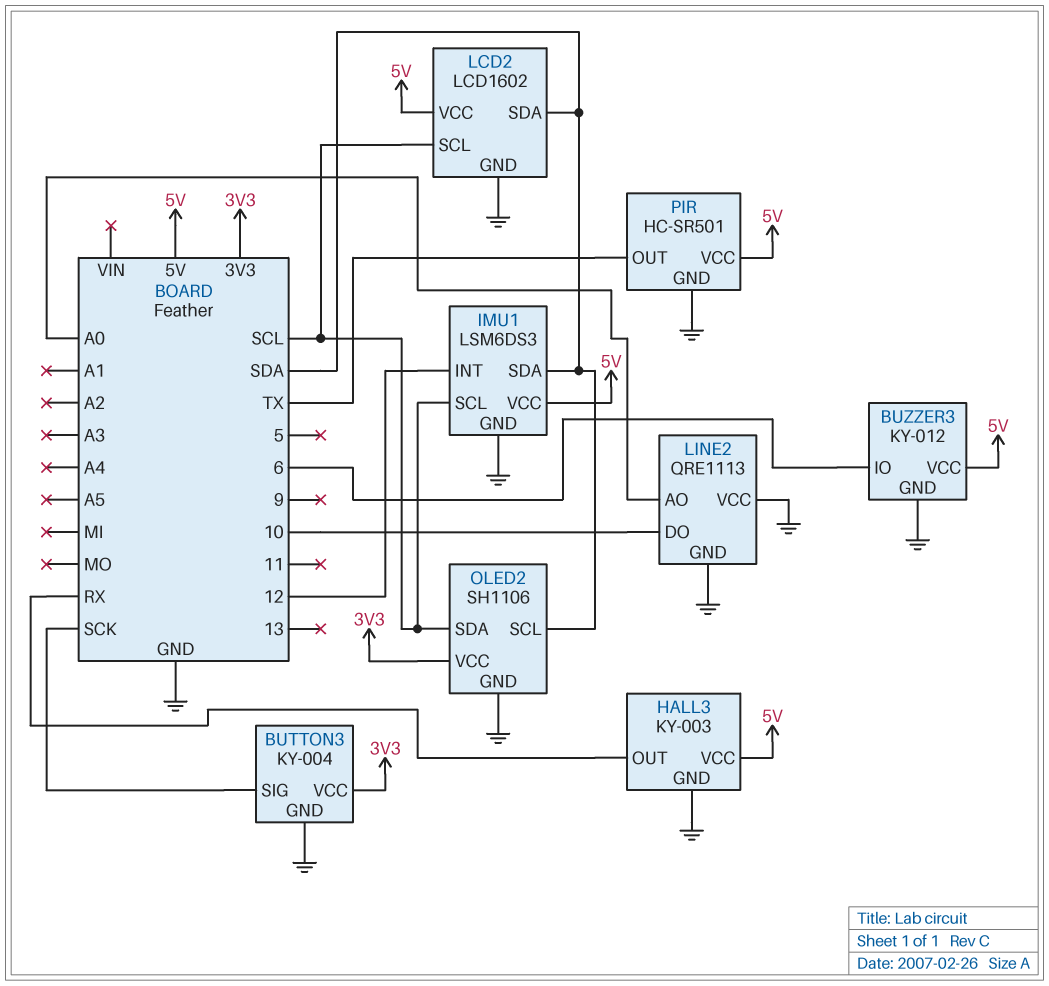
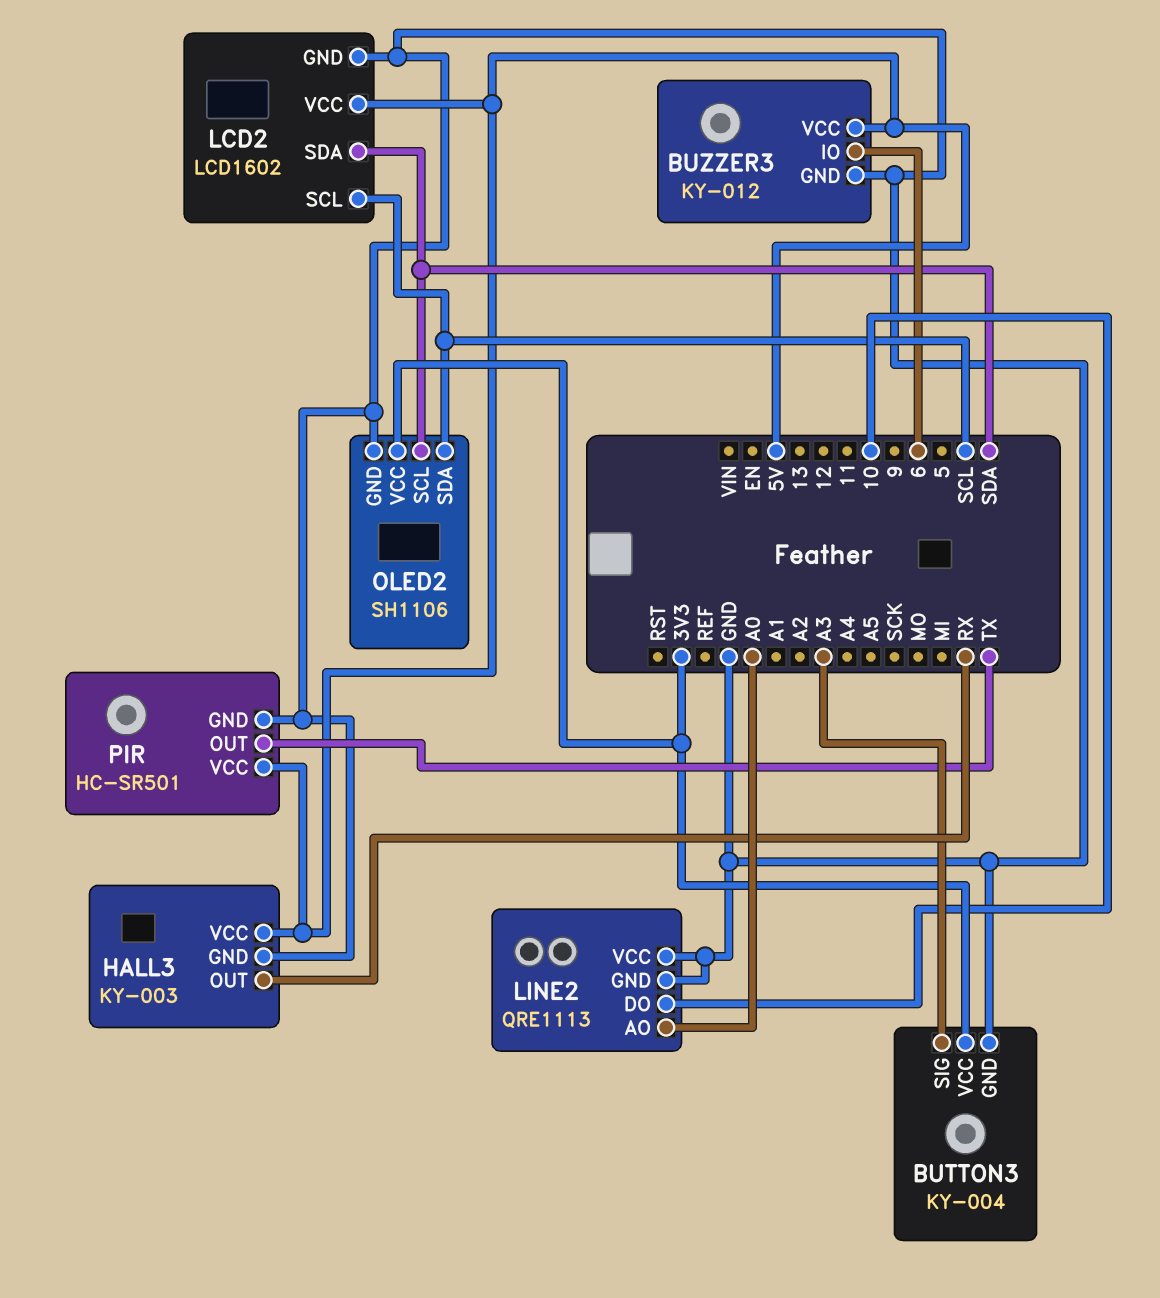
BUTTON3 pin SIG: SCK -> A3
IMU1: LSM6DS3 -> none
IMU1 pin GND: GND -> none
IMU1 pin INT: 12 -> none
IMU1 pin SCL: SCL -> none
IMU1 pin SDA: SDA -> none
IMU1 pin VCC: 5V -> none

